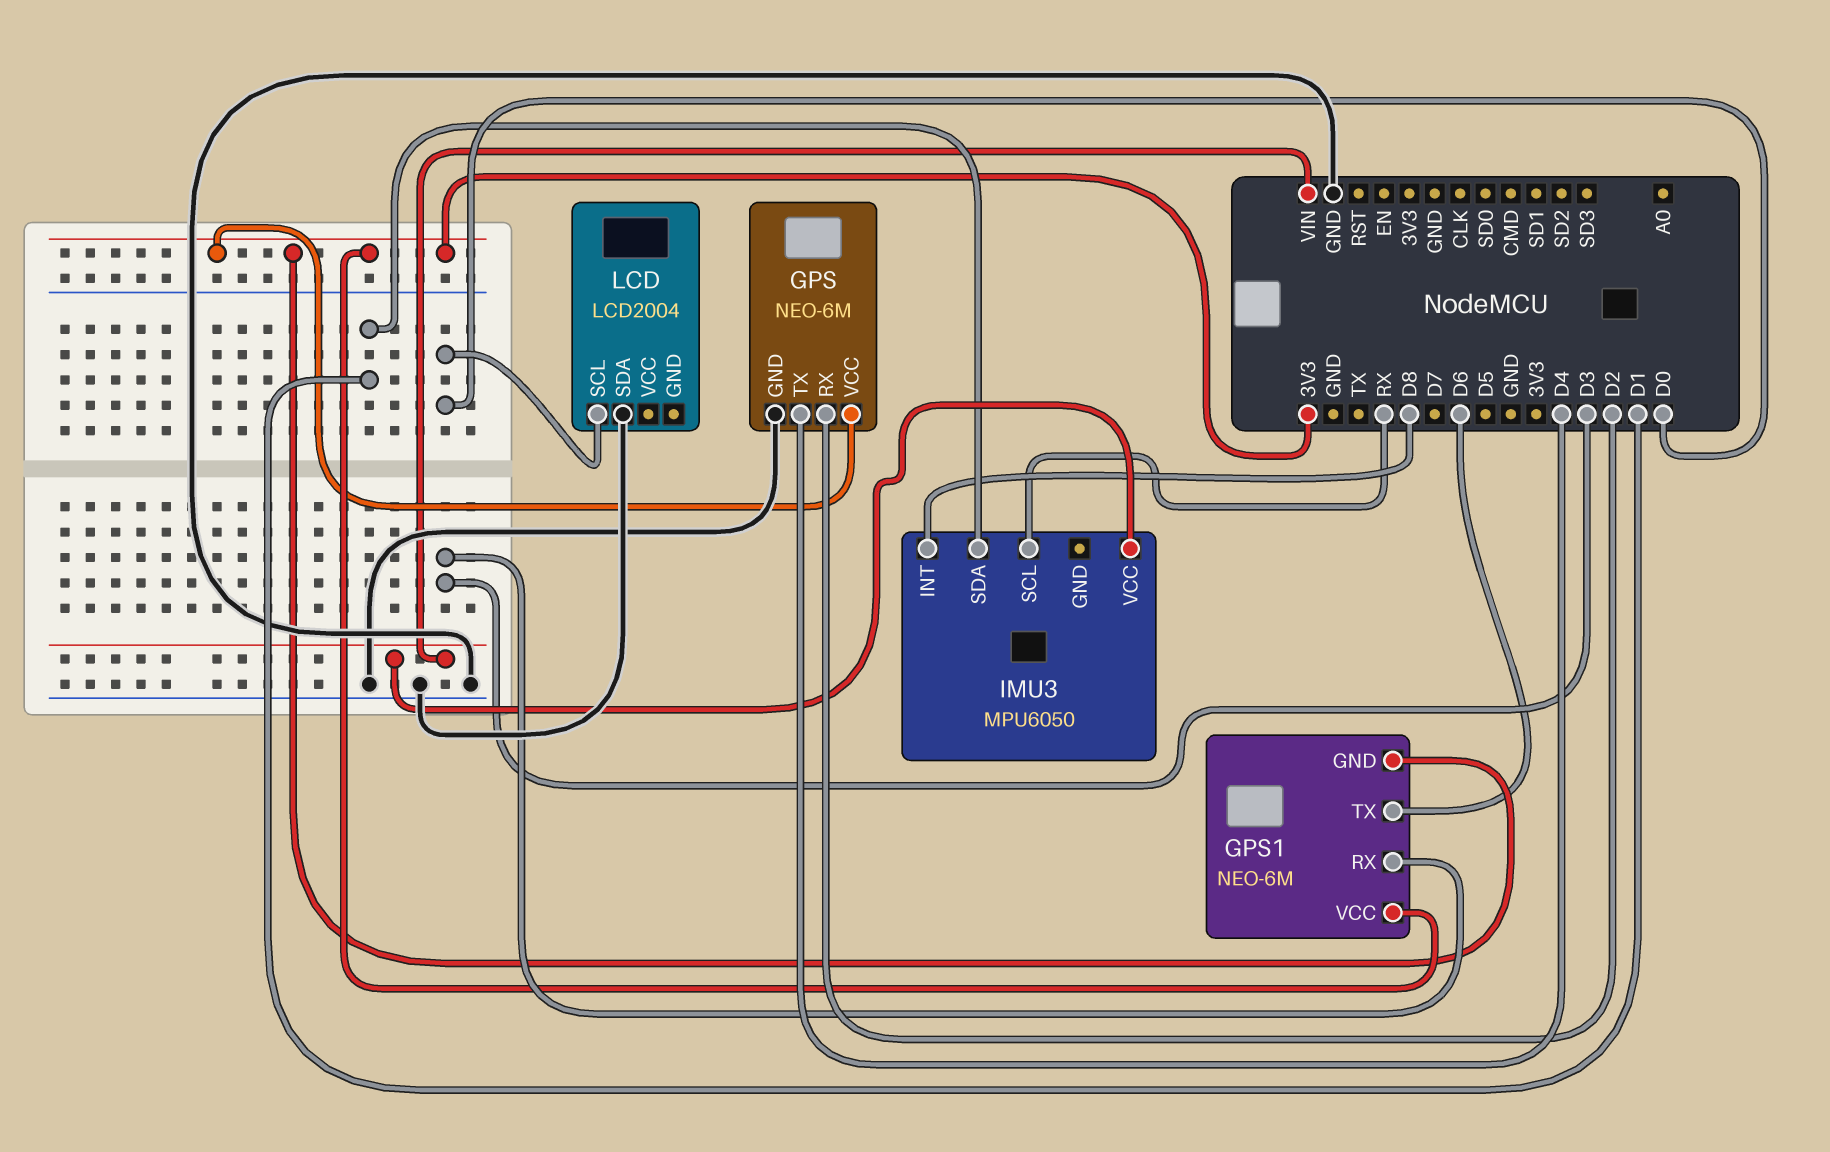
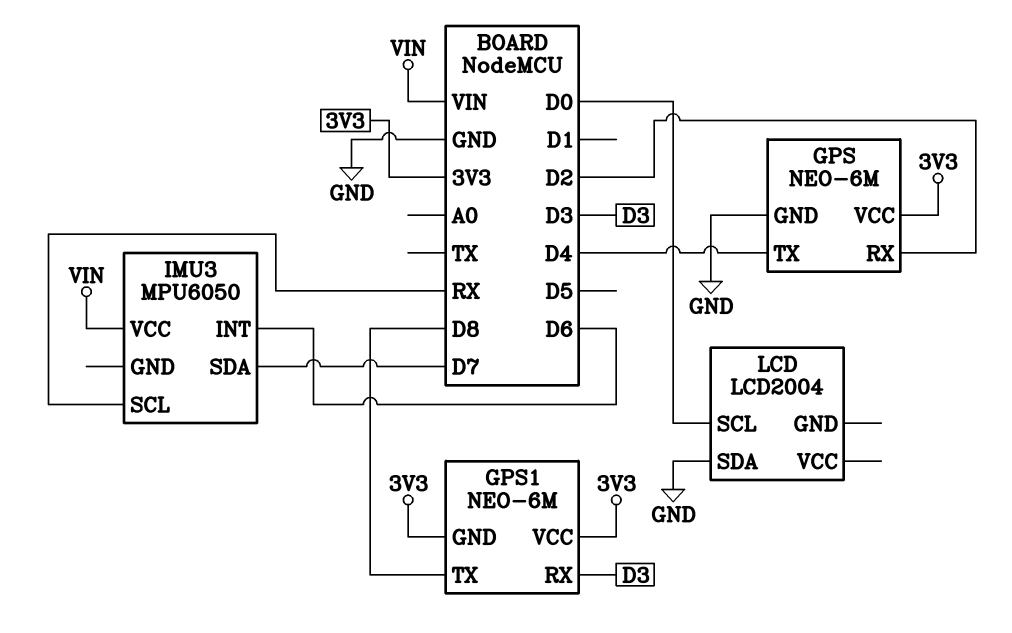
GPS1 pin TX: D6 -> D8
IMU3 pin INT: D8 -> D6
IMU3 pin SDA: D1 -> D7

